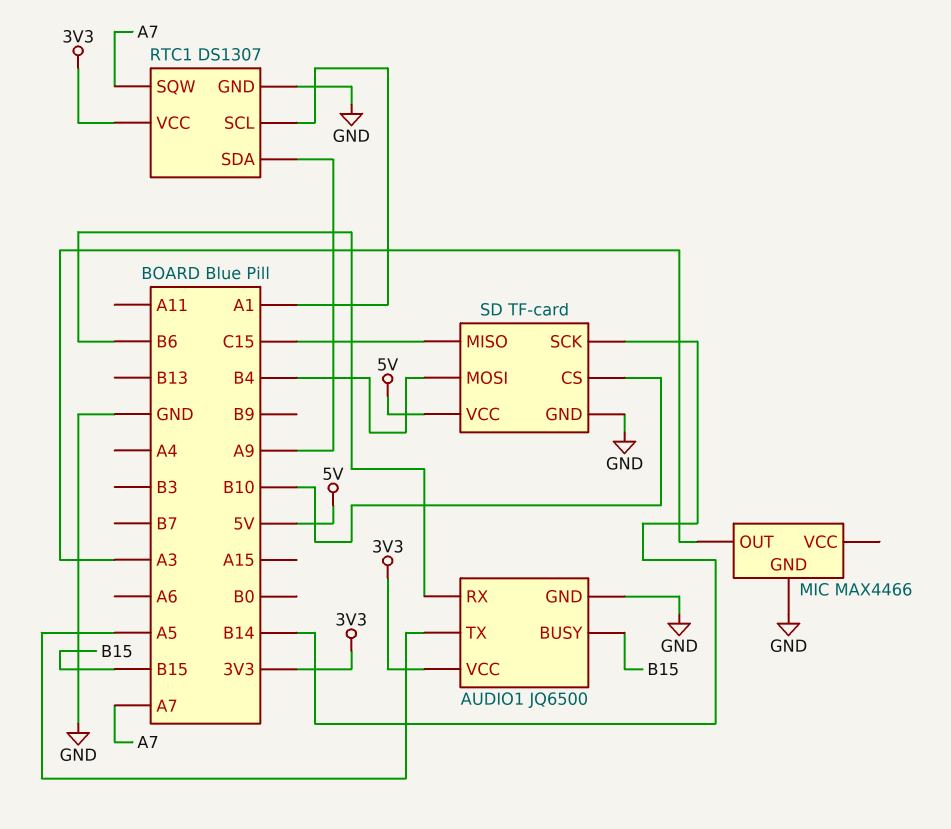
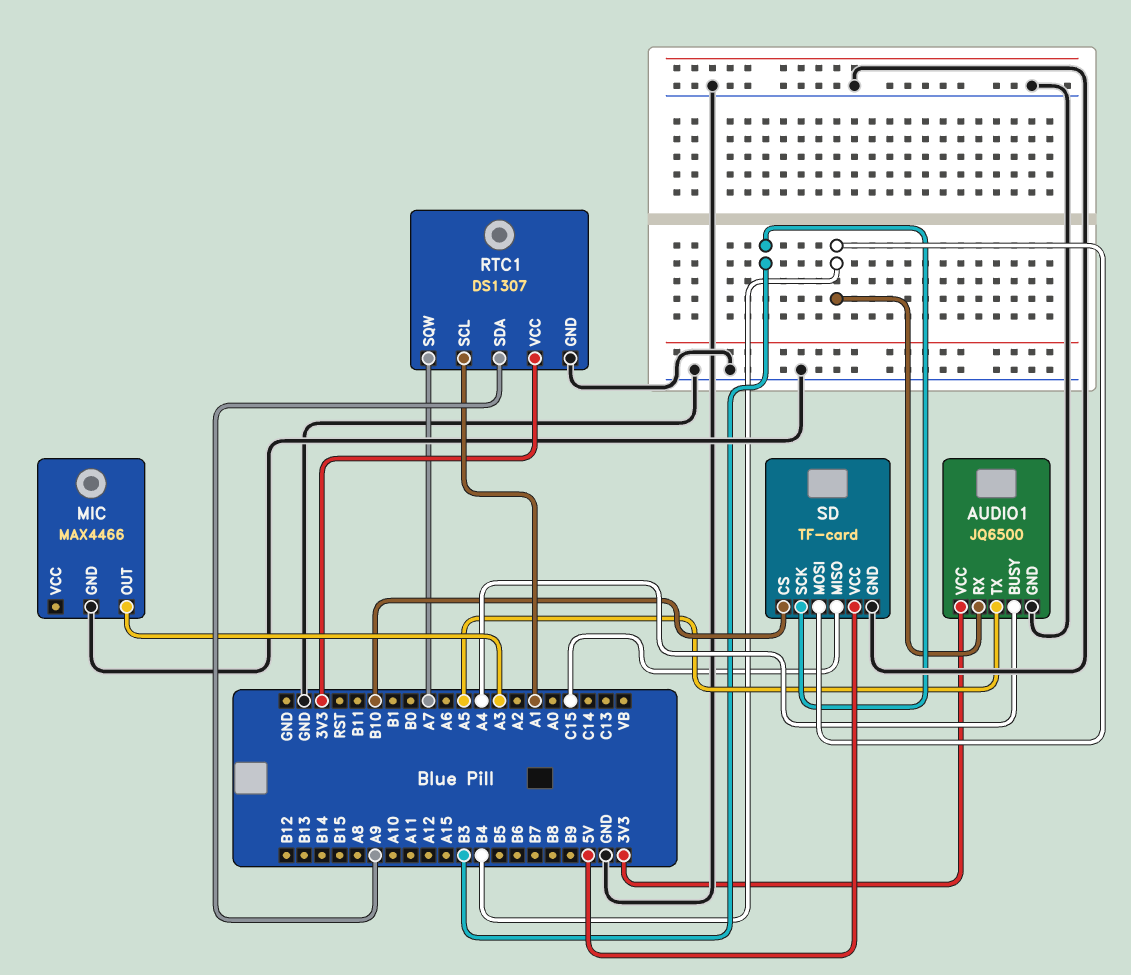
AUDIO1 pin BUSY: B15 -> A4
AUDIO1 pin RX: B6 -> B4
SD pin SCK: B14 -> B3

